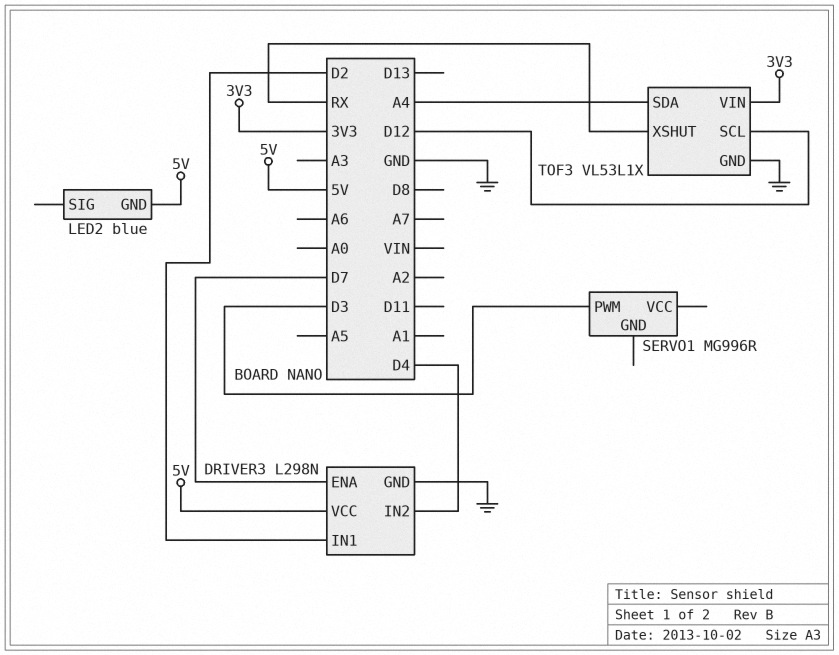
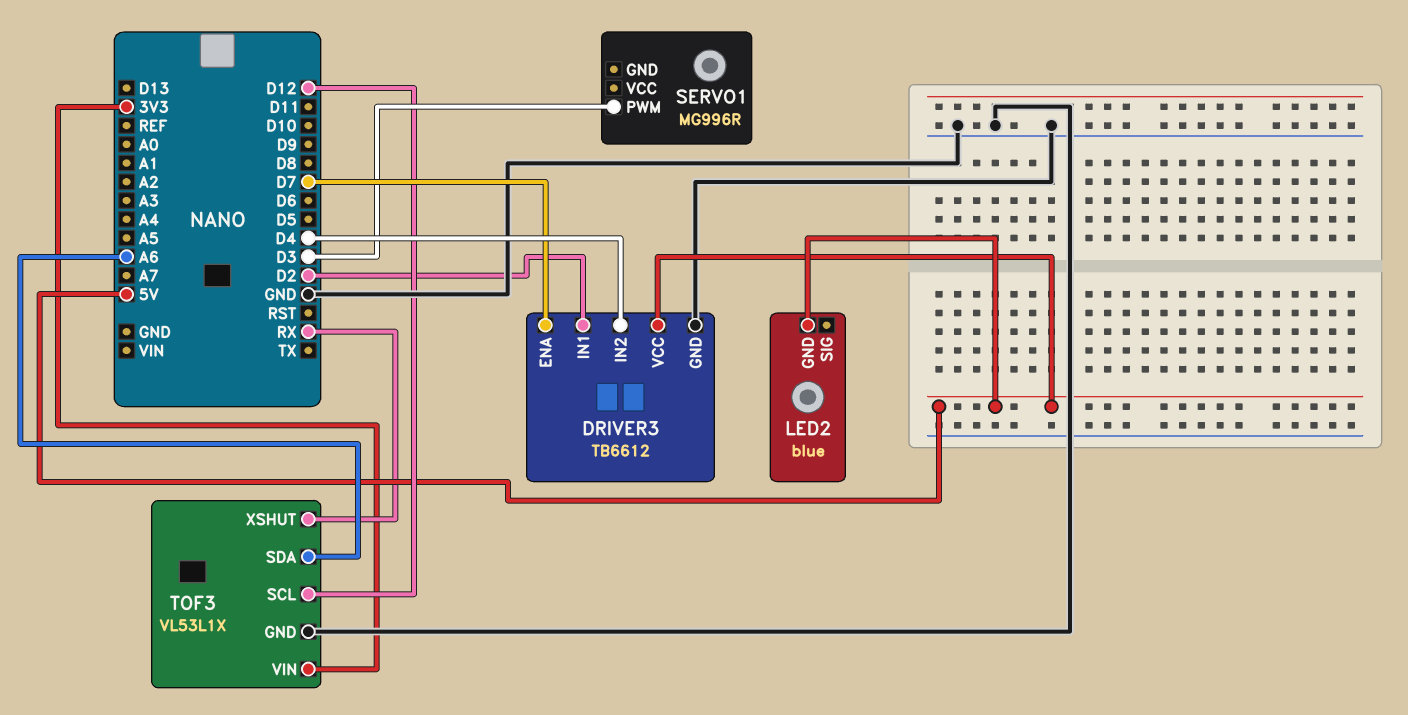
DRIVER3: L298N -> TB6612
TOF3 pin SDA: A4 -> A6

